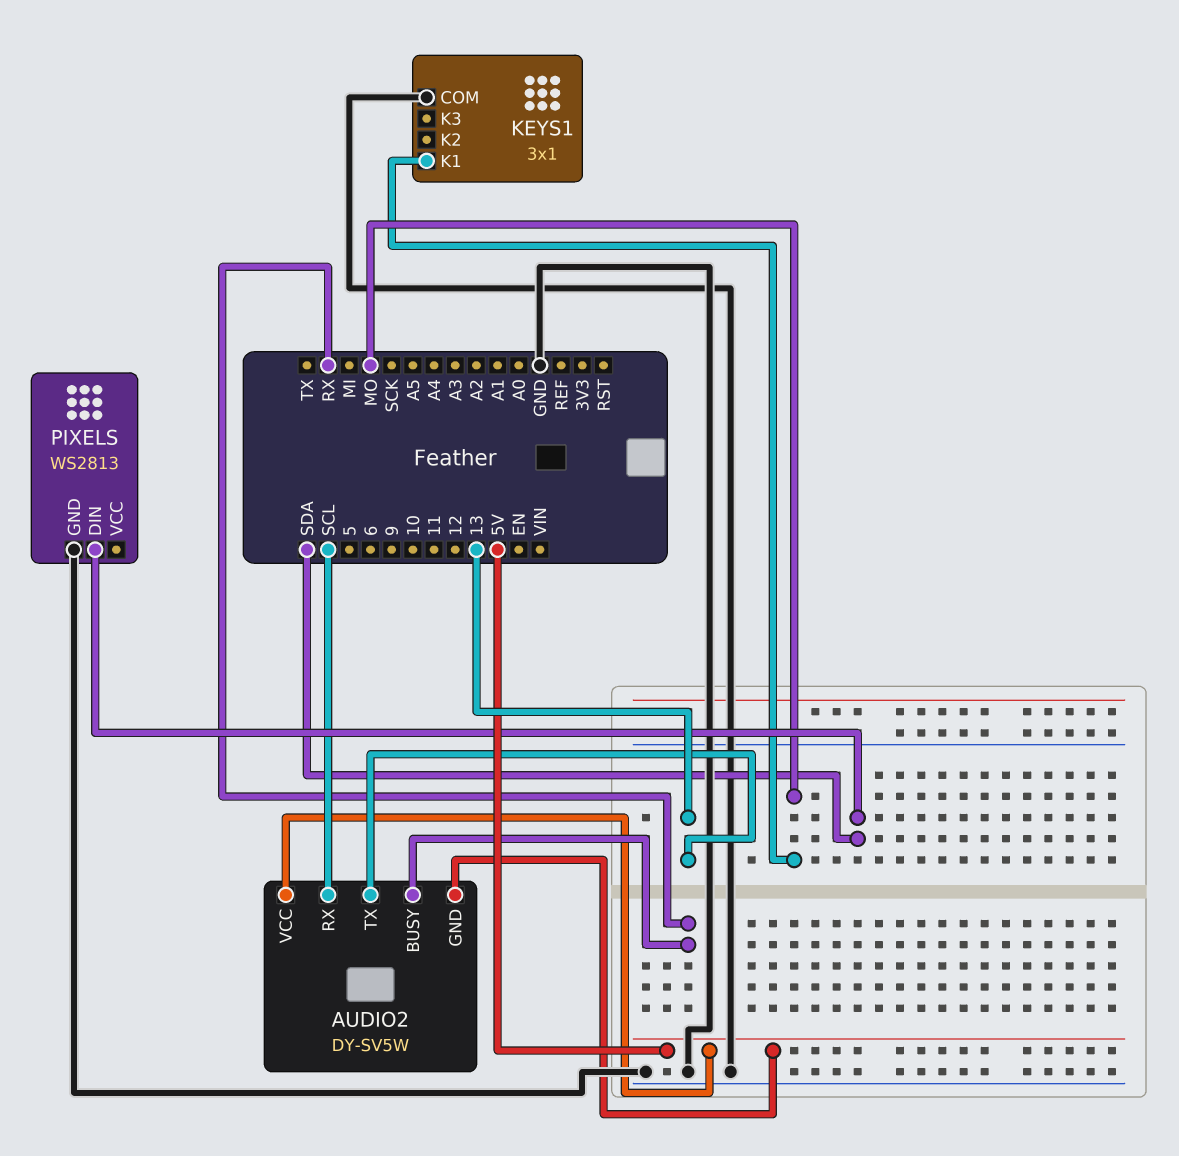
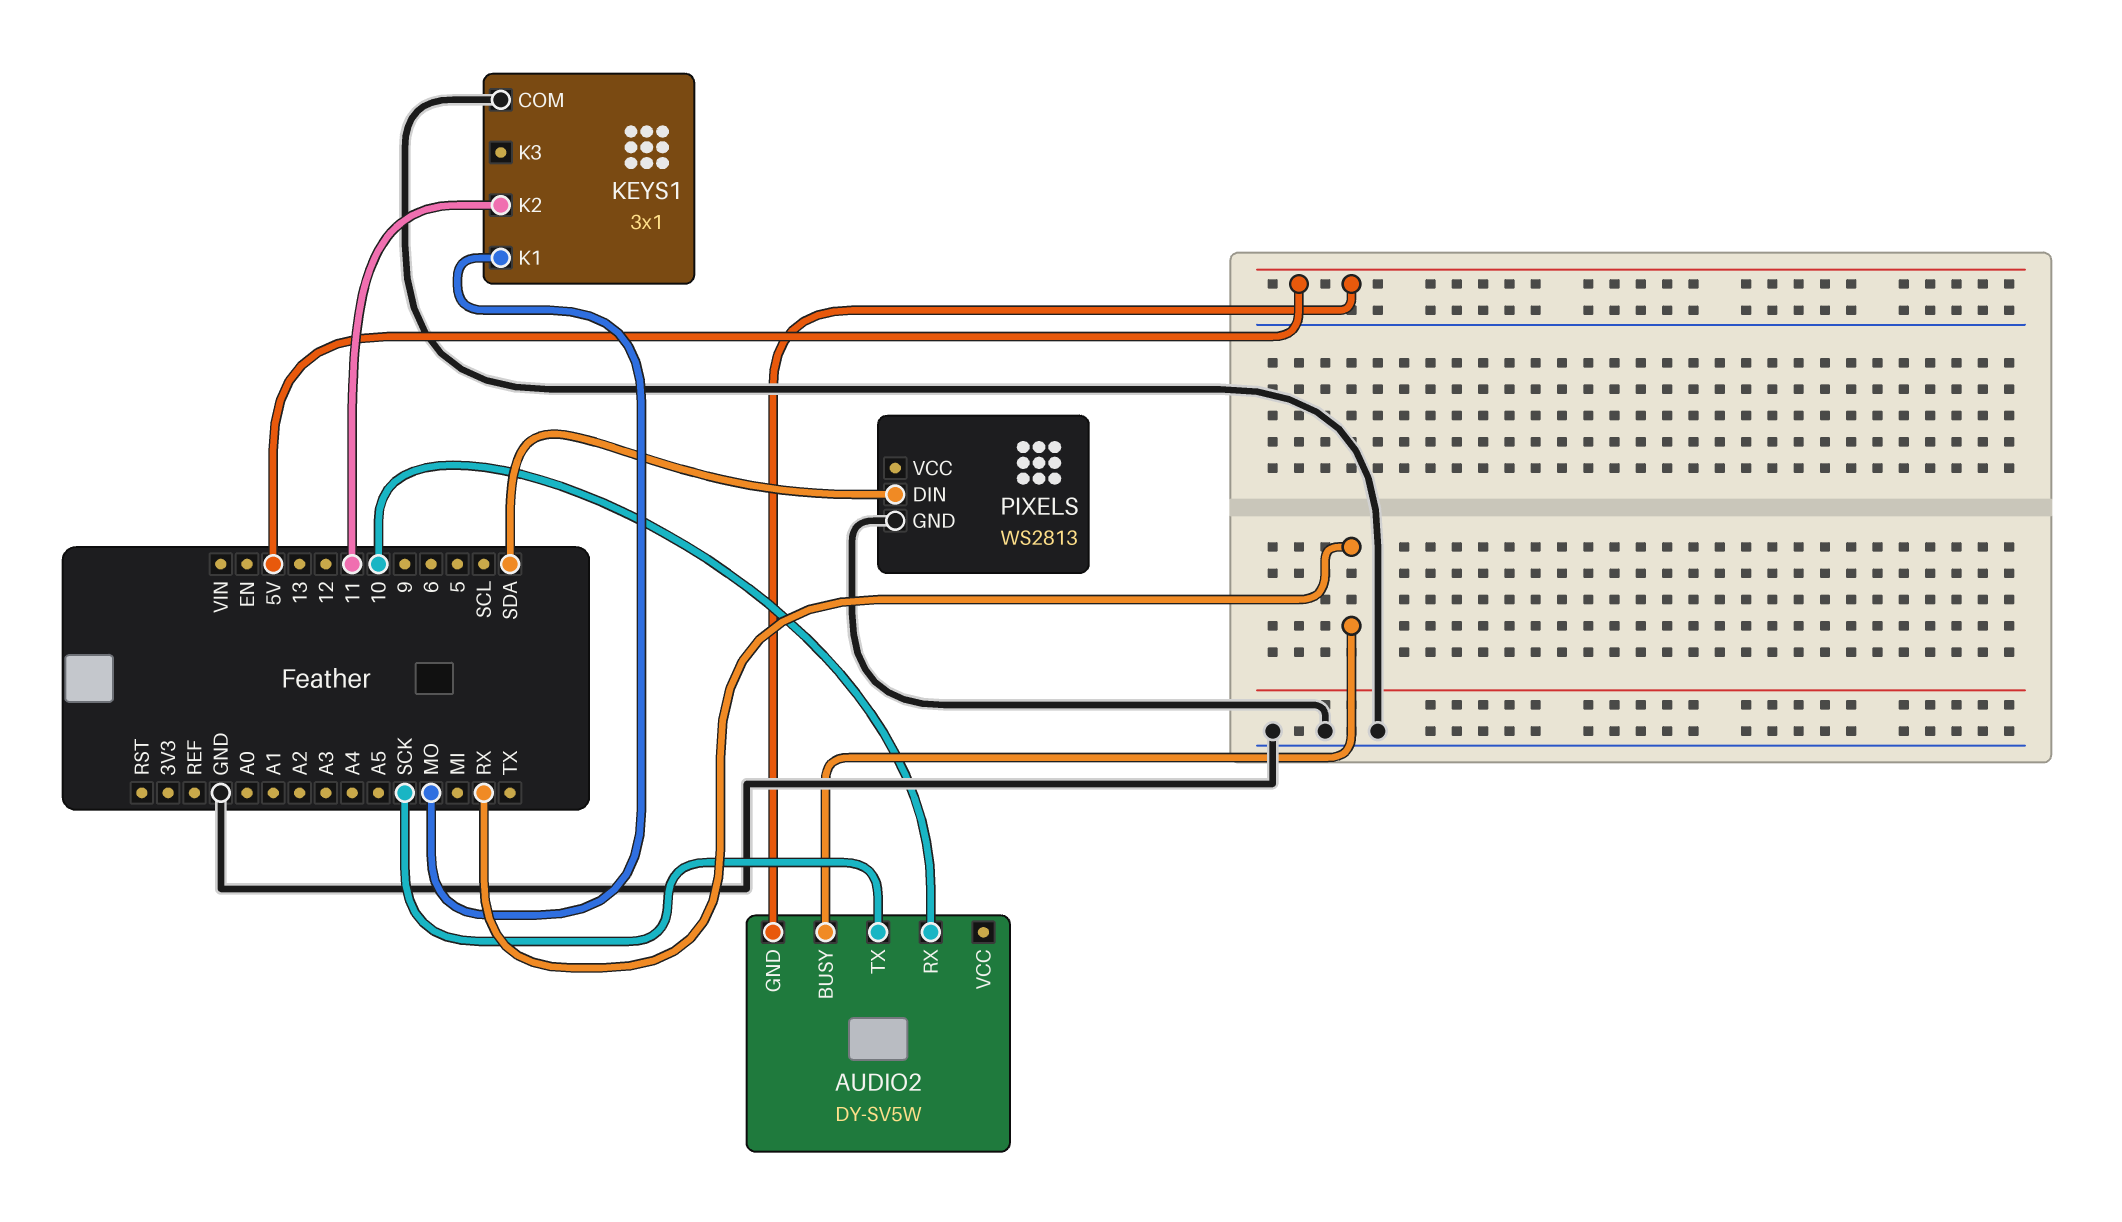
AUDIO2 pin RX: SCL -> 10
AUDIO2 pin TX: 13 -> SCK
AUDIO2 pin VCC: 5V -> none
KEYS1 pin K2: none -> 11

